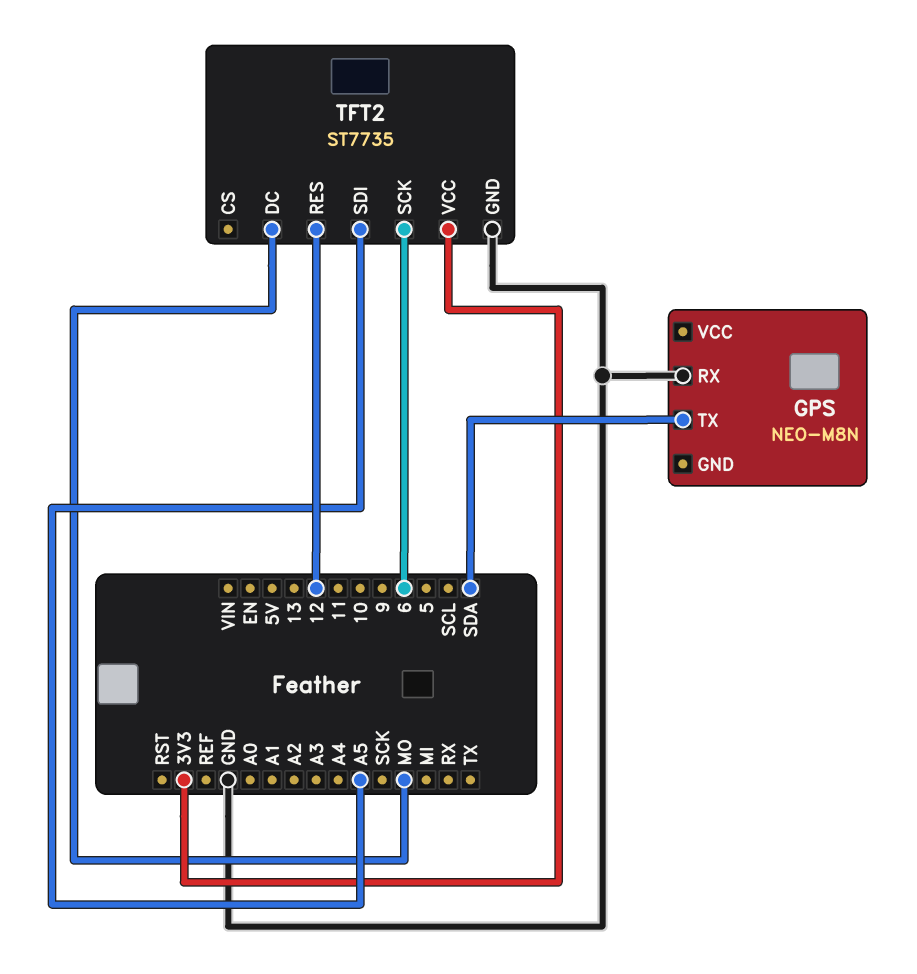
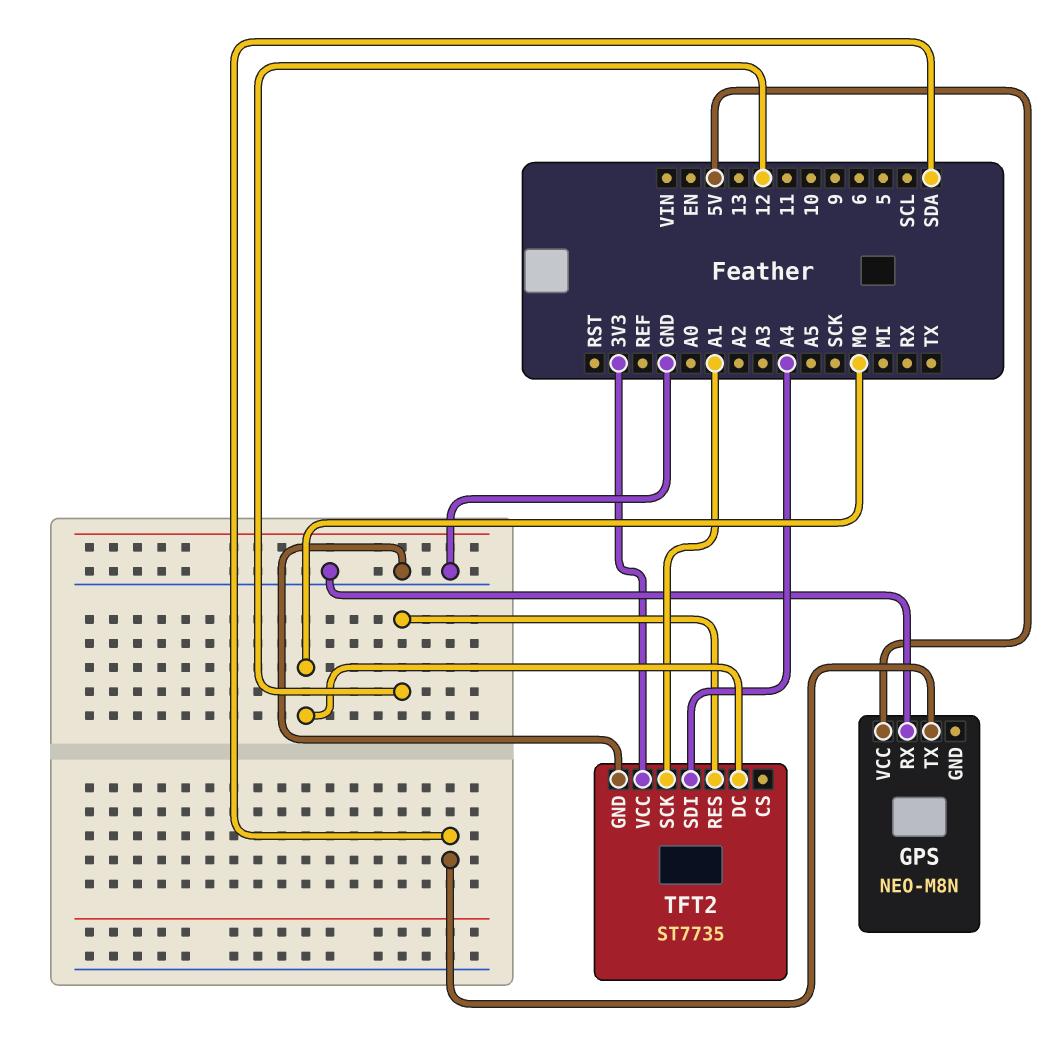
GPS pin VCC: none -> 5V
TFT2 pin SCK: 6 -> A1
TFT2 pin SDI: A5 -> A4

